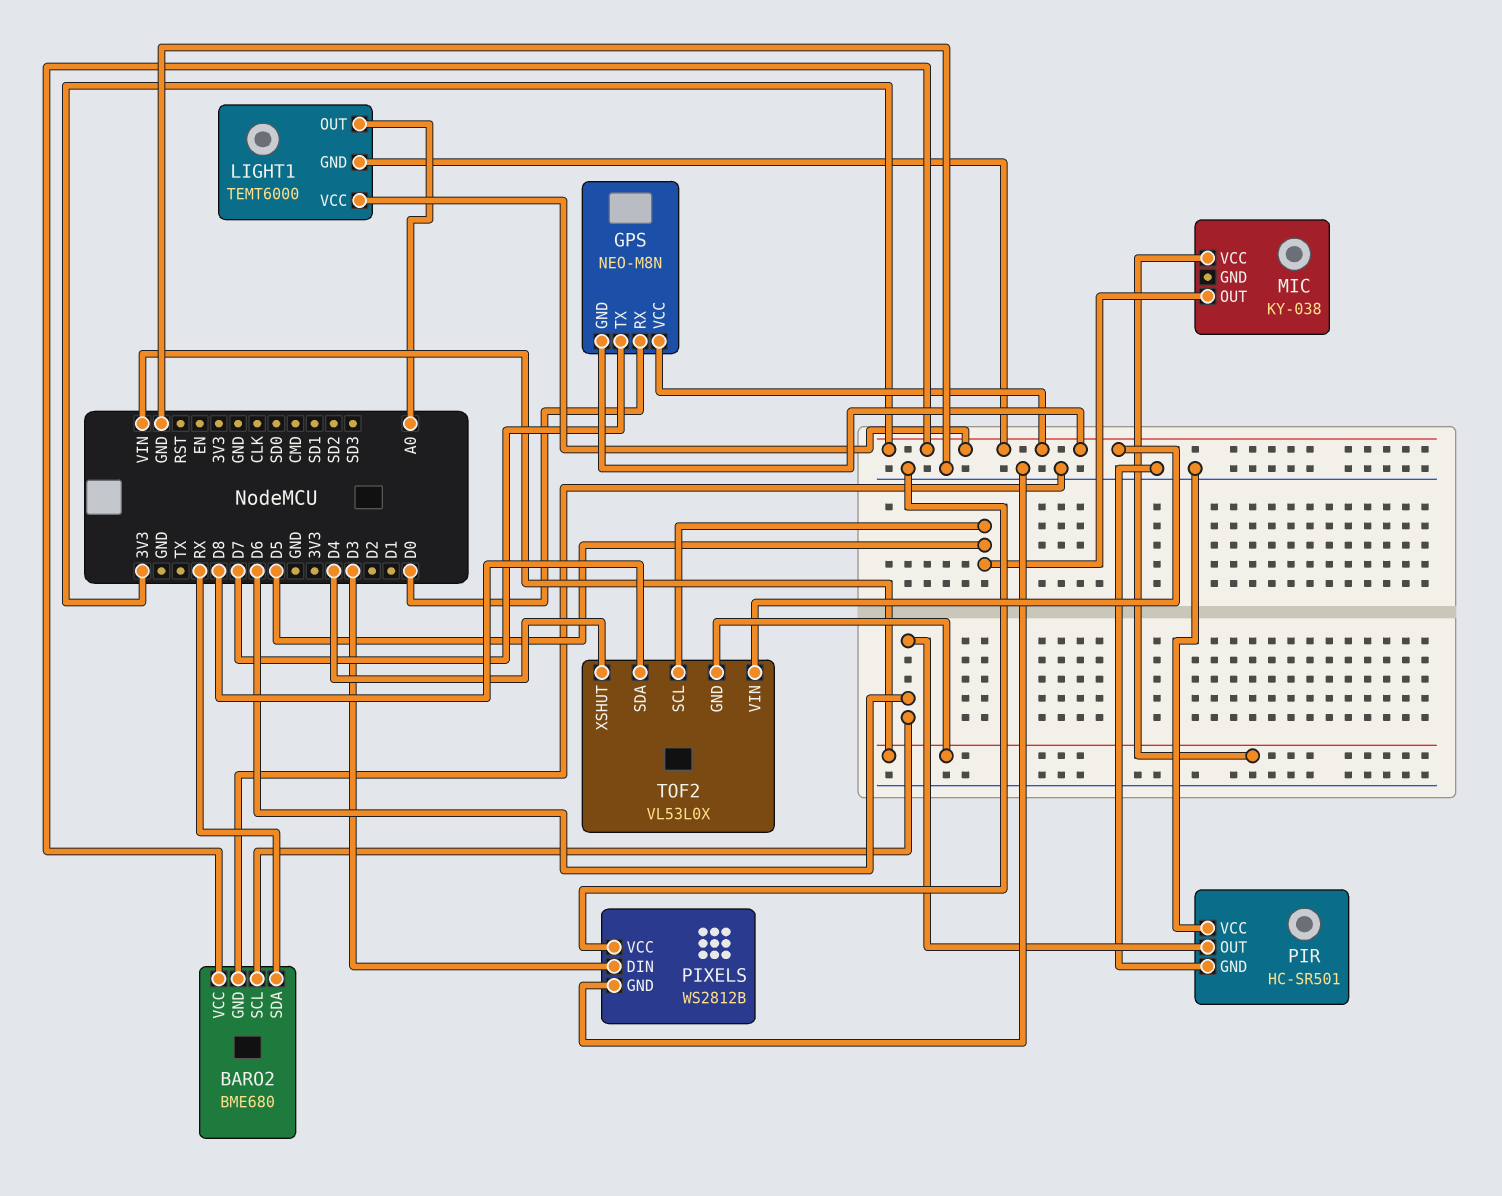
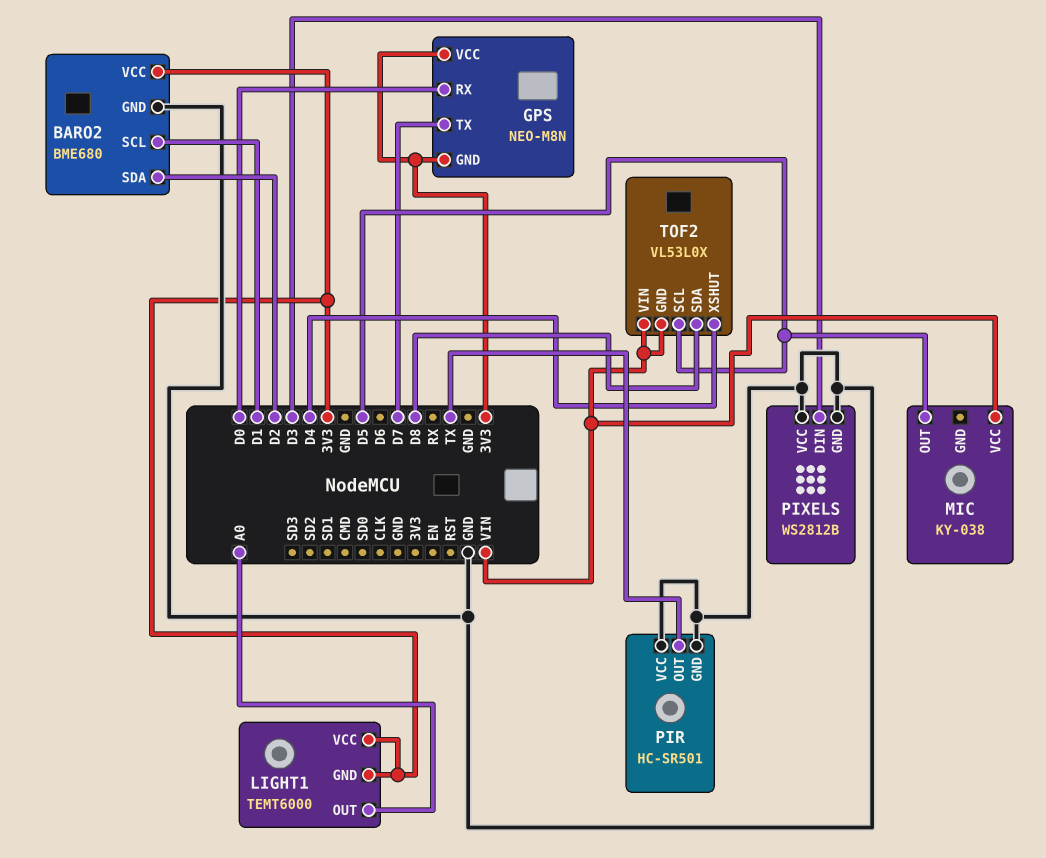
BARO2 pin SCL: D6 -> D1
BARO2 pin SDA: RX -> D2
PIR pin OUT: D6 -> TX
TOF2 pin VIN: 3V3 -> VIN

